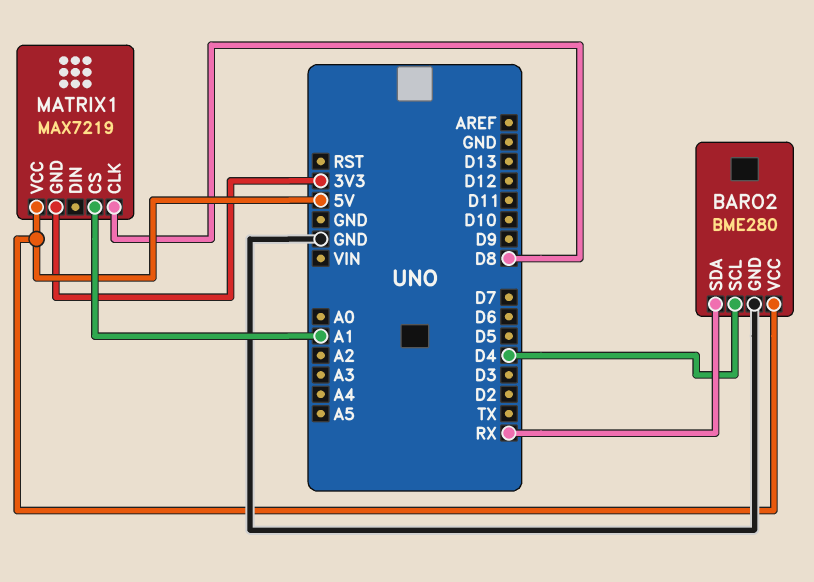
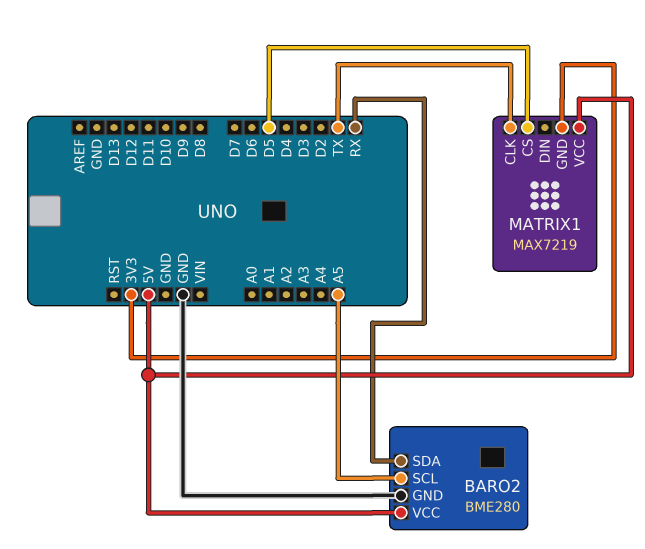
BARO2 pin SCL: D4 -> A5
MATRIX1 pin CLK: D8 -> TX
MATRIX1 pin CS: A1 -> D5

